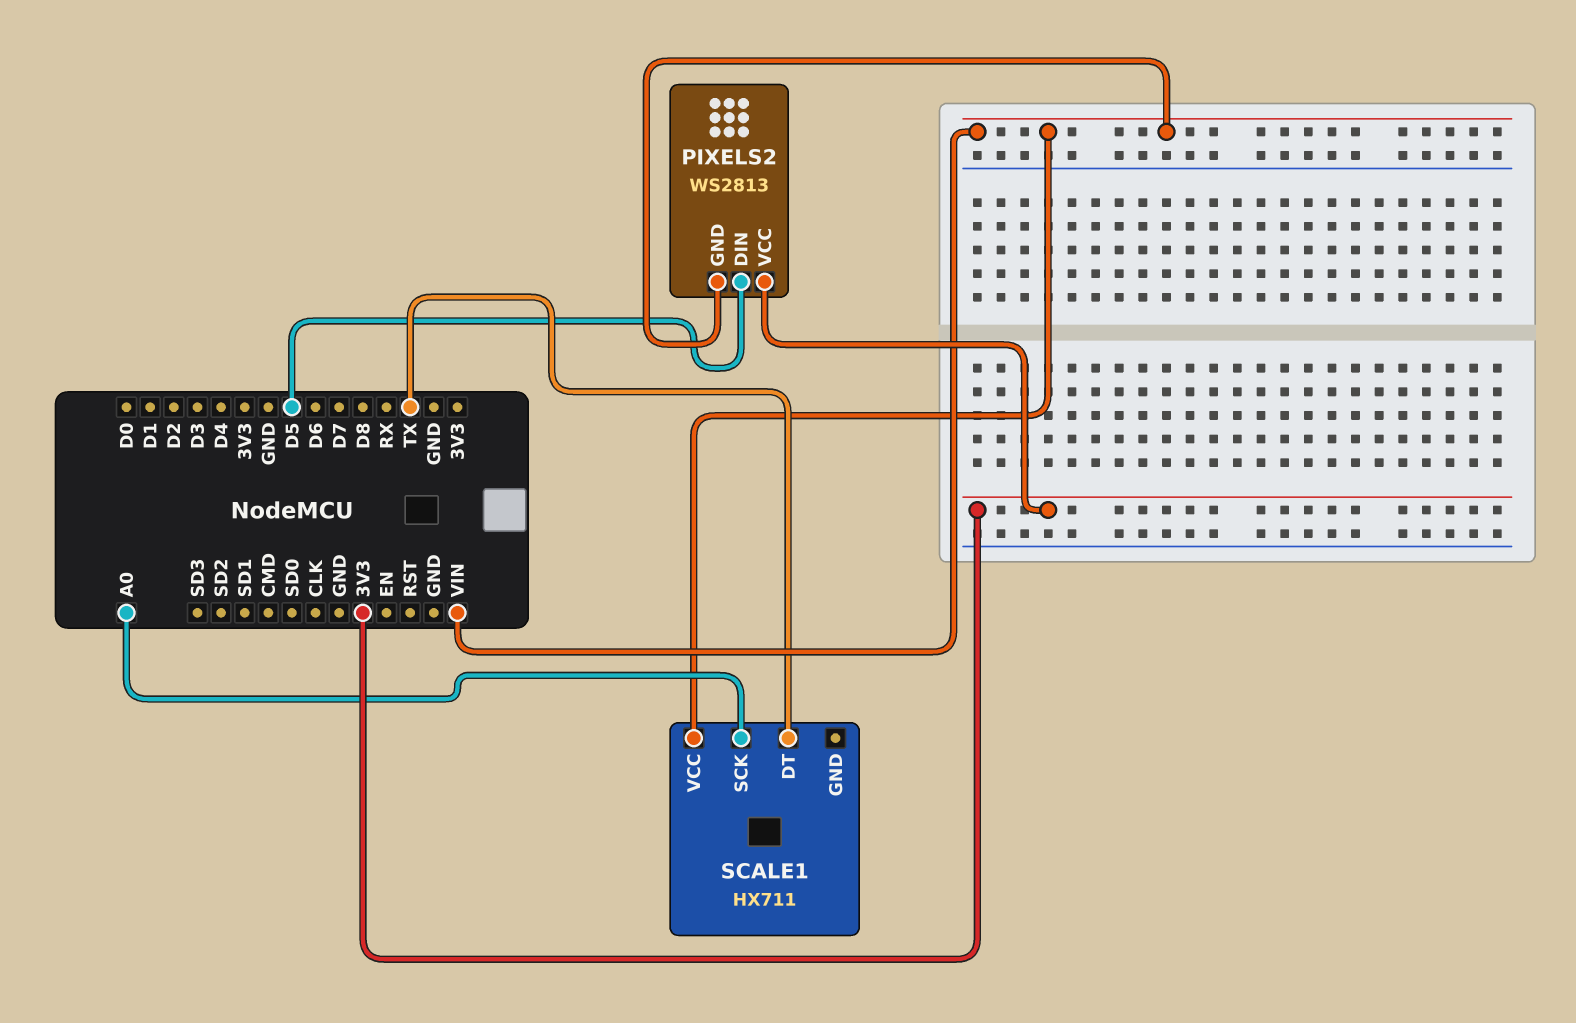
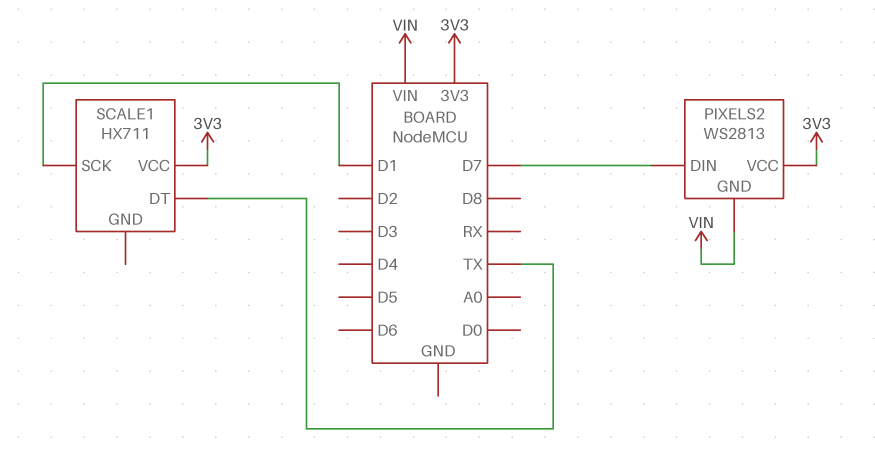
PIXELS2 pin DIN: D5 -> D7
SCALE1 pin SCK: A0 -> D1
SCALE1 pin VCC: VIN -> 3V3

